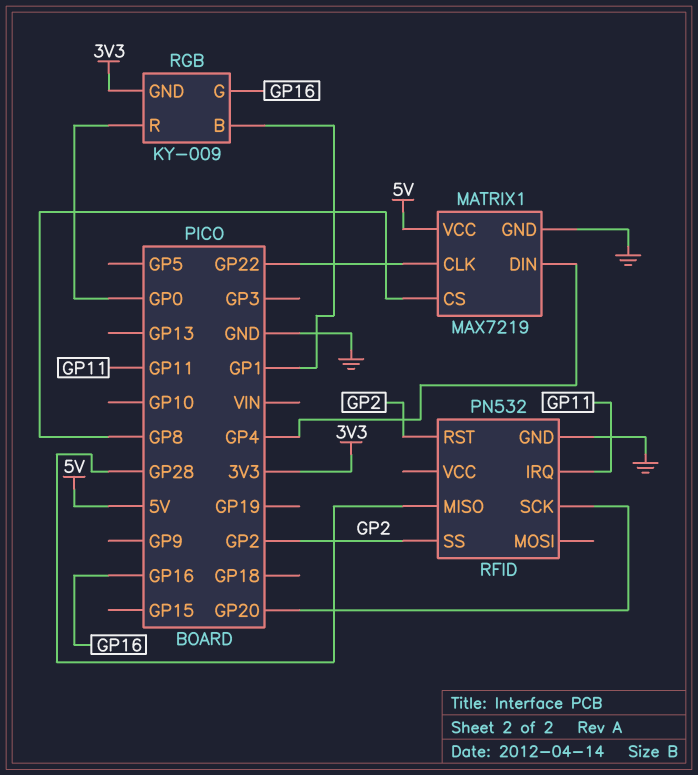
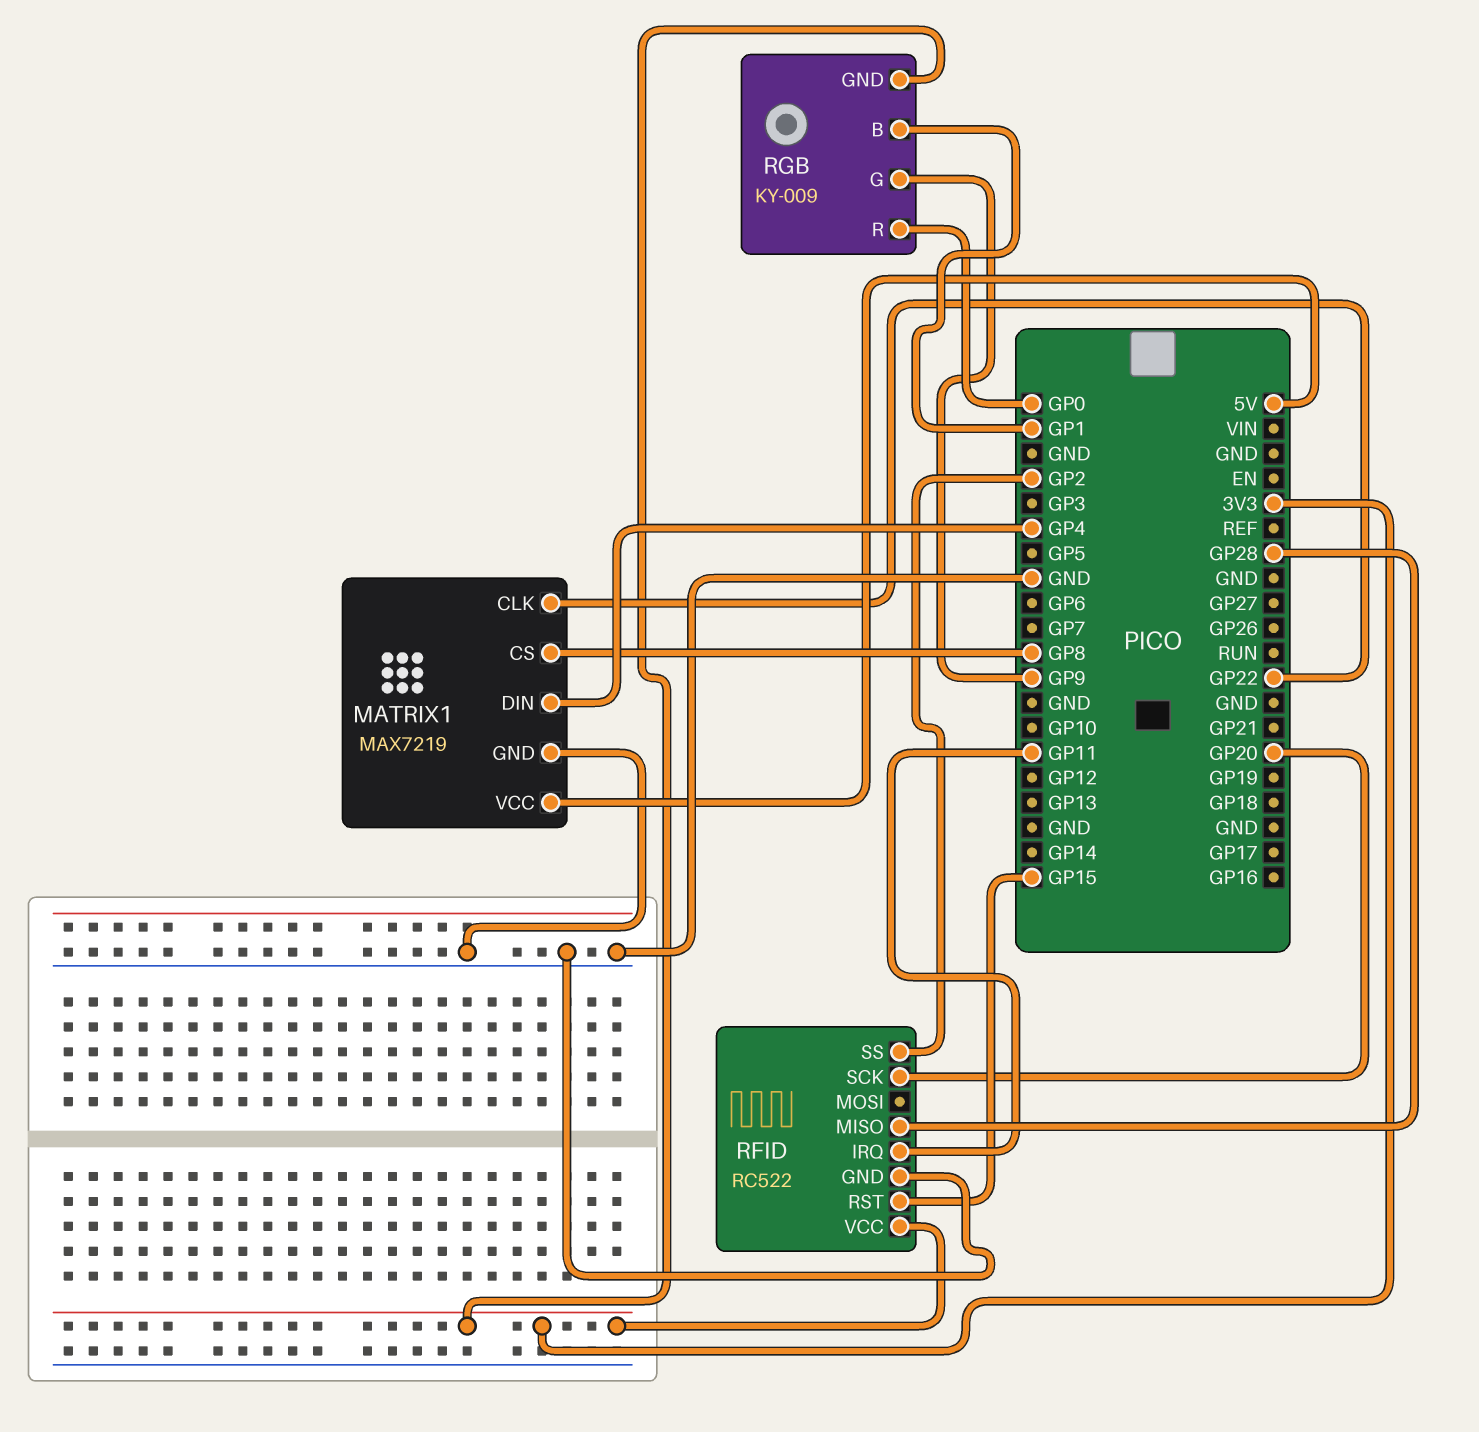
RFID: PN532 -> RC522
RFID pin RST: GP2 -> GP15
RFID pin VCC: none -> 3V3
RGB pin G: GP16 -> GP9

